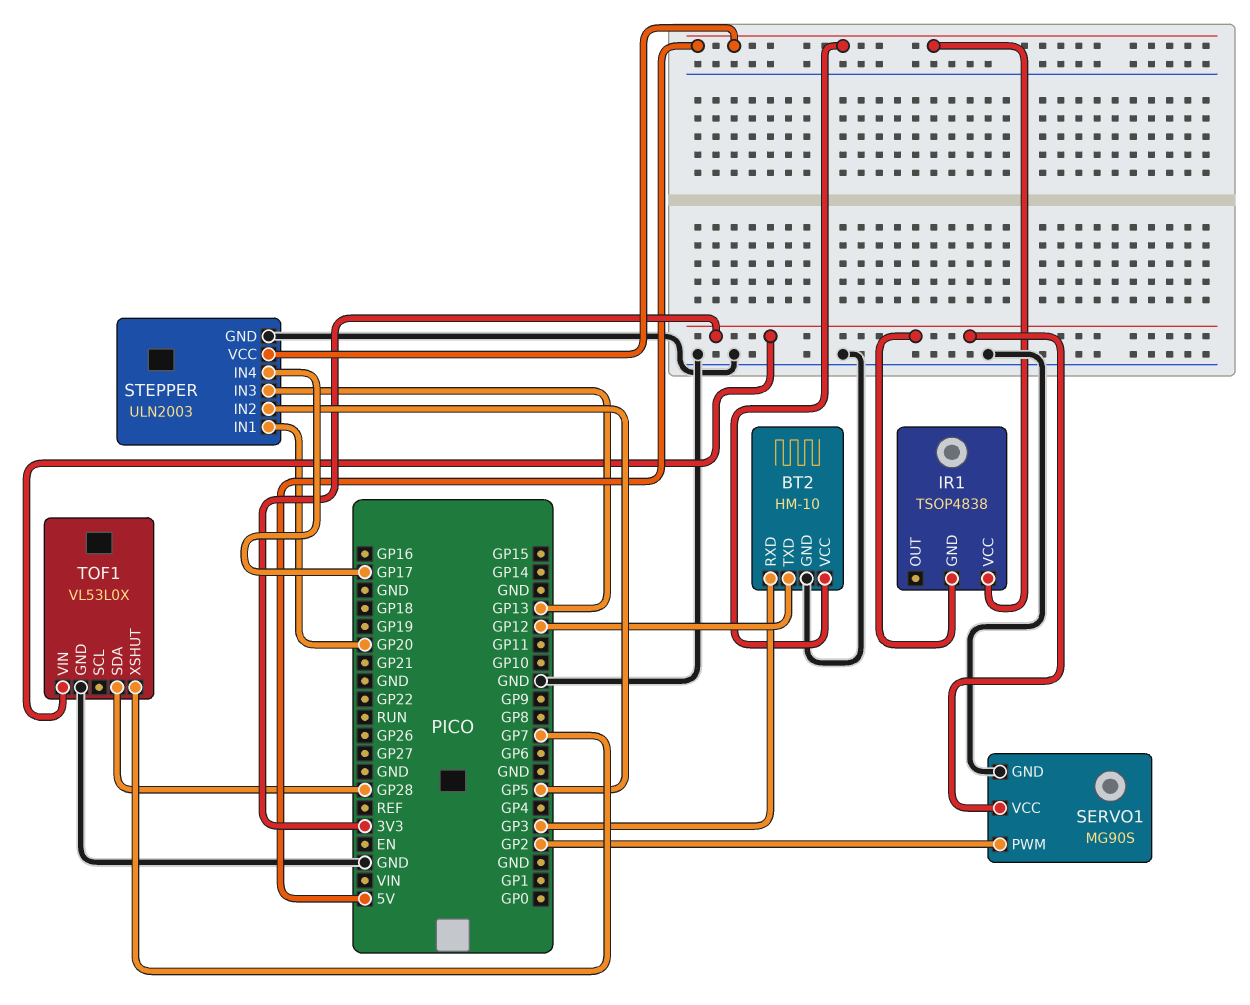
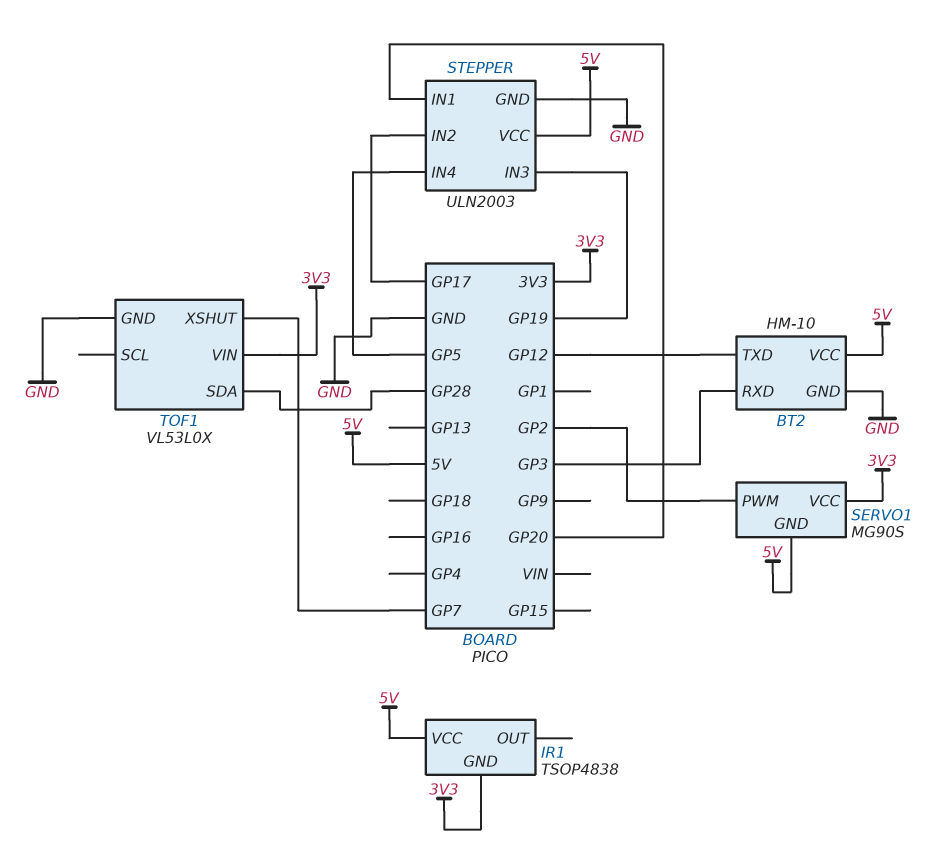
SERVO1 pin GND: GND -> 5V
STEPPER pin IN2: GP5 -> GP17
STEPPER pin IN3: GP13 -> GP19
STEPPER pin IN4: GP17 -> GP5

